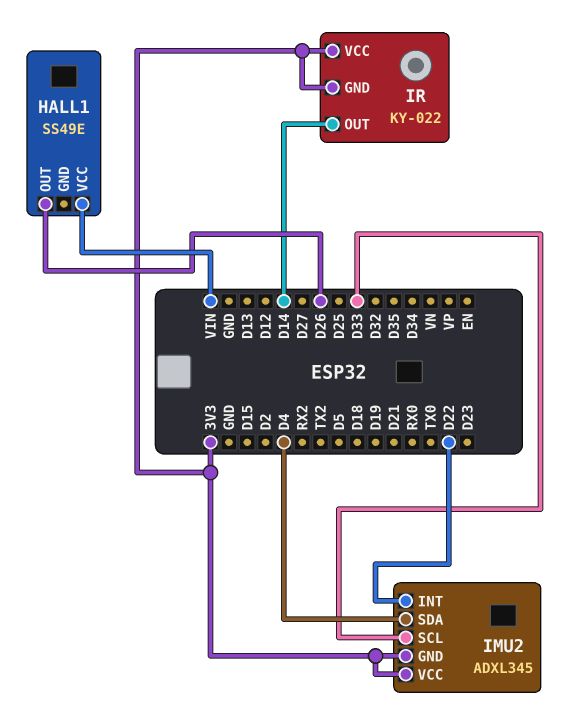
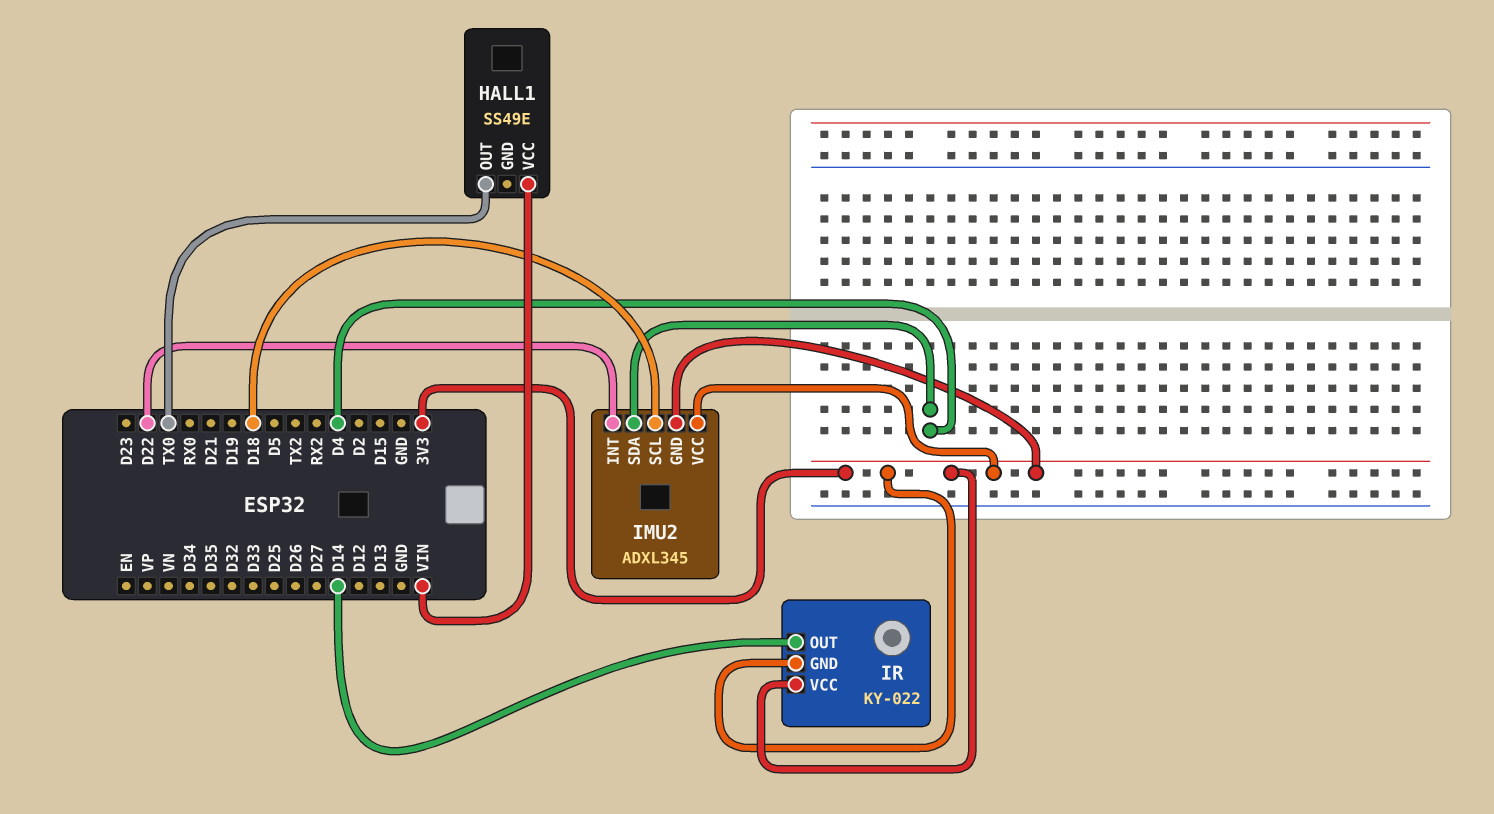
HALL1 pin OUT: D26 -> TX0
IMU2 pin SCL: D33 -> D18

